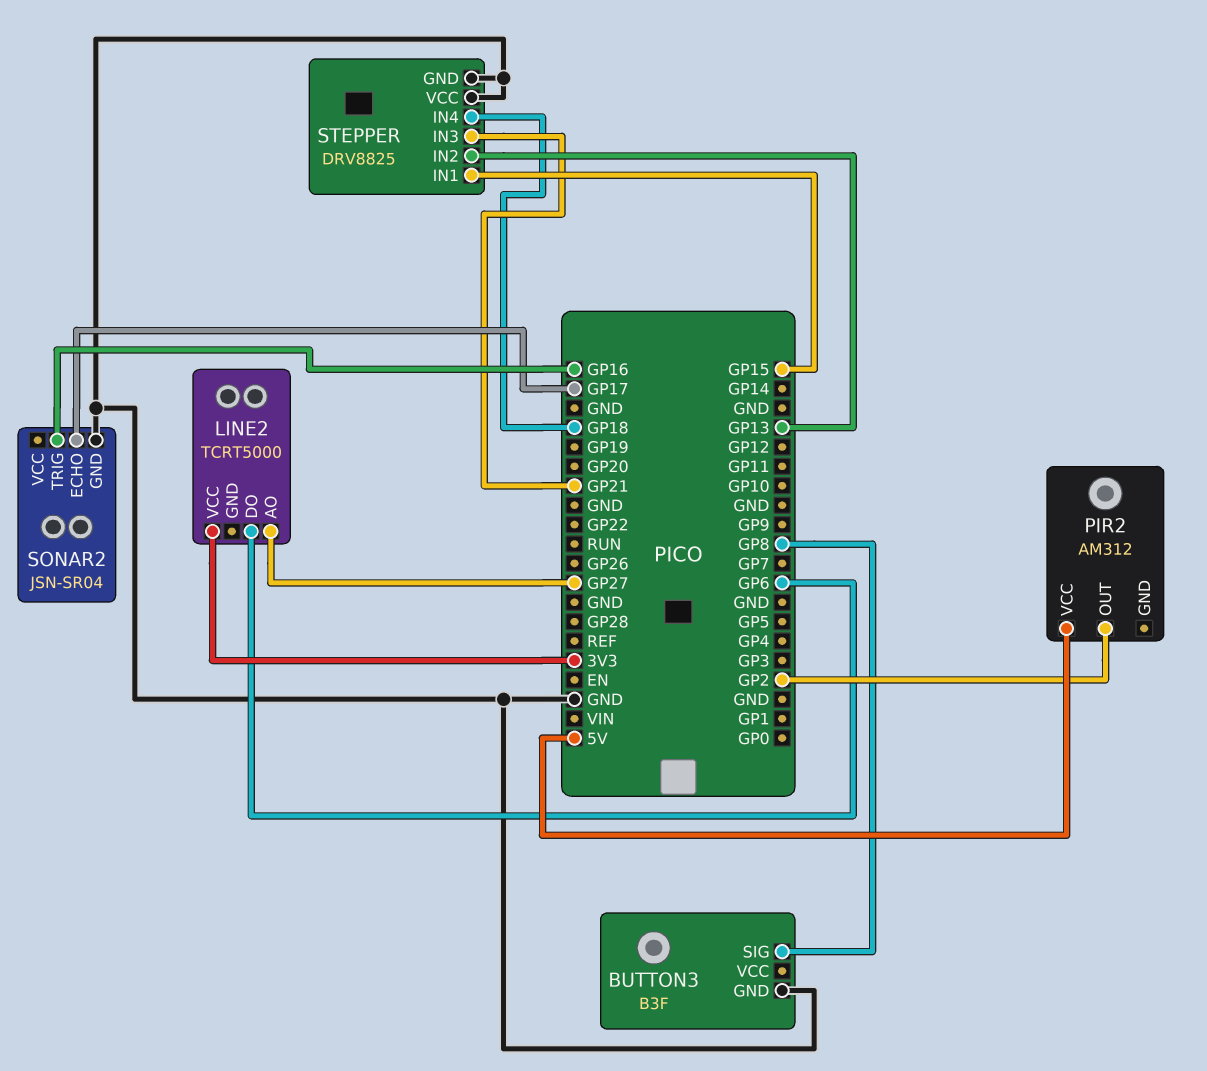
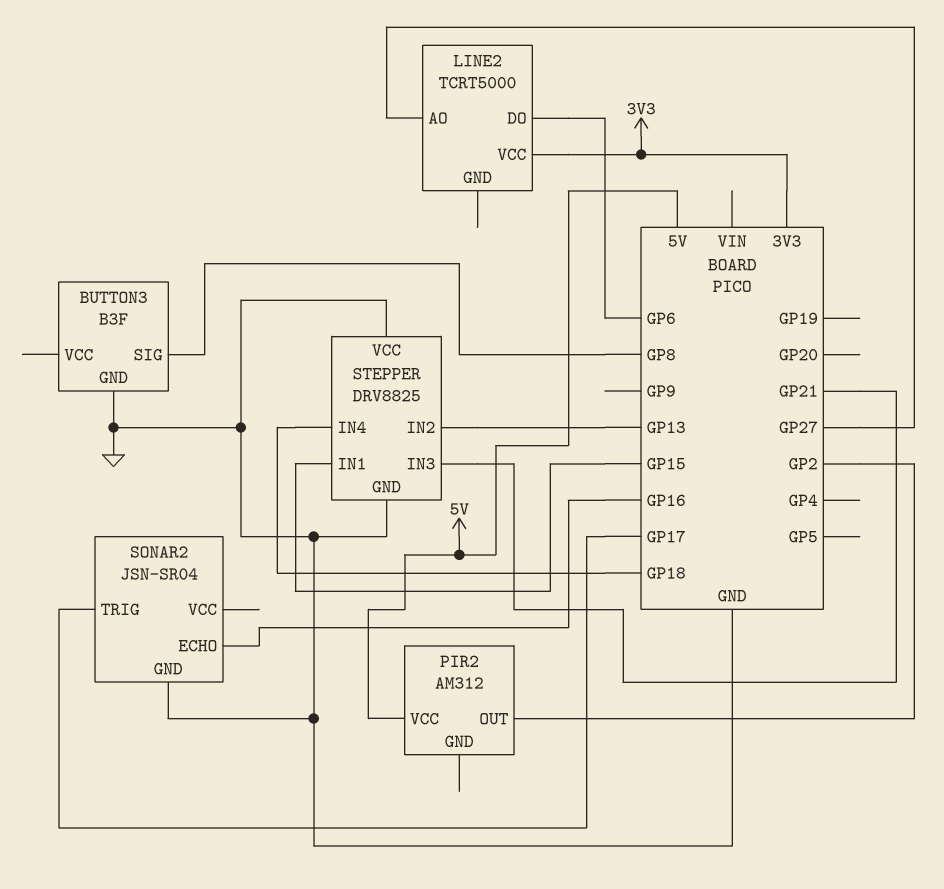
SONAR2 pin ECHO: GP17 -> GP16
SONAR2 pin TRIG: GP16 -> GP17

